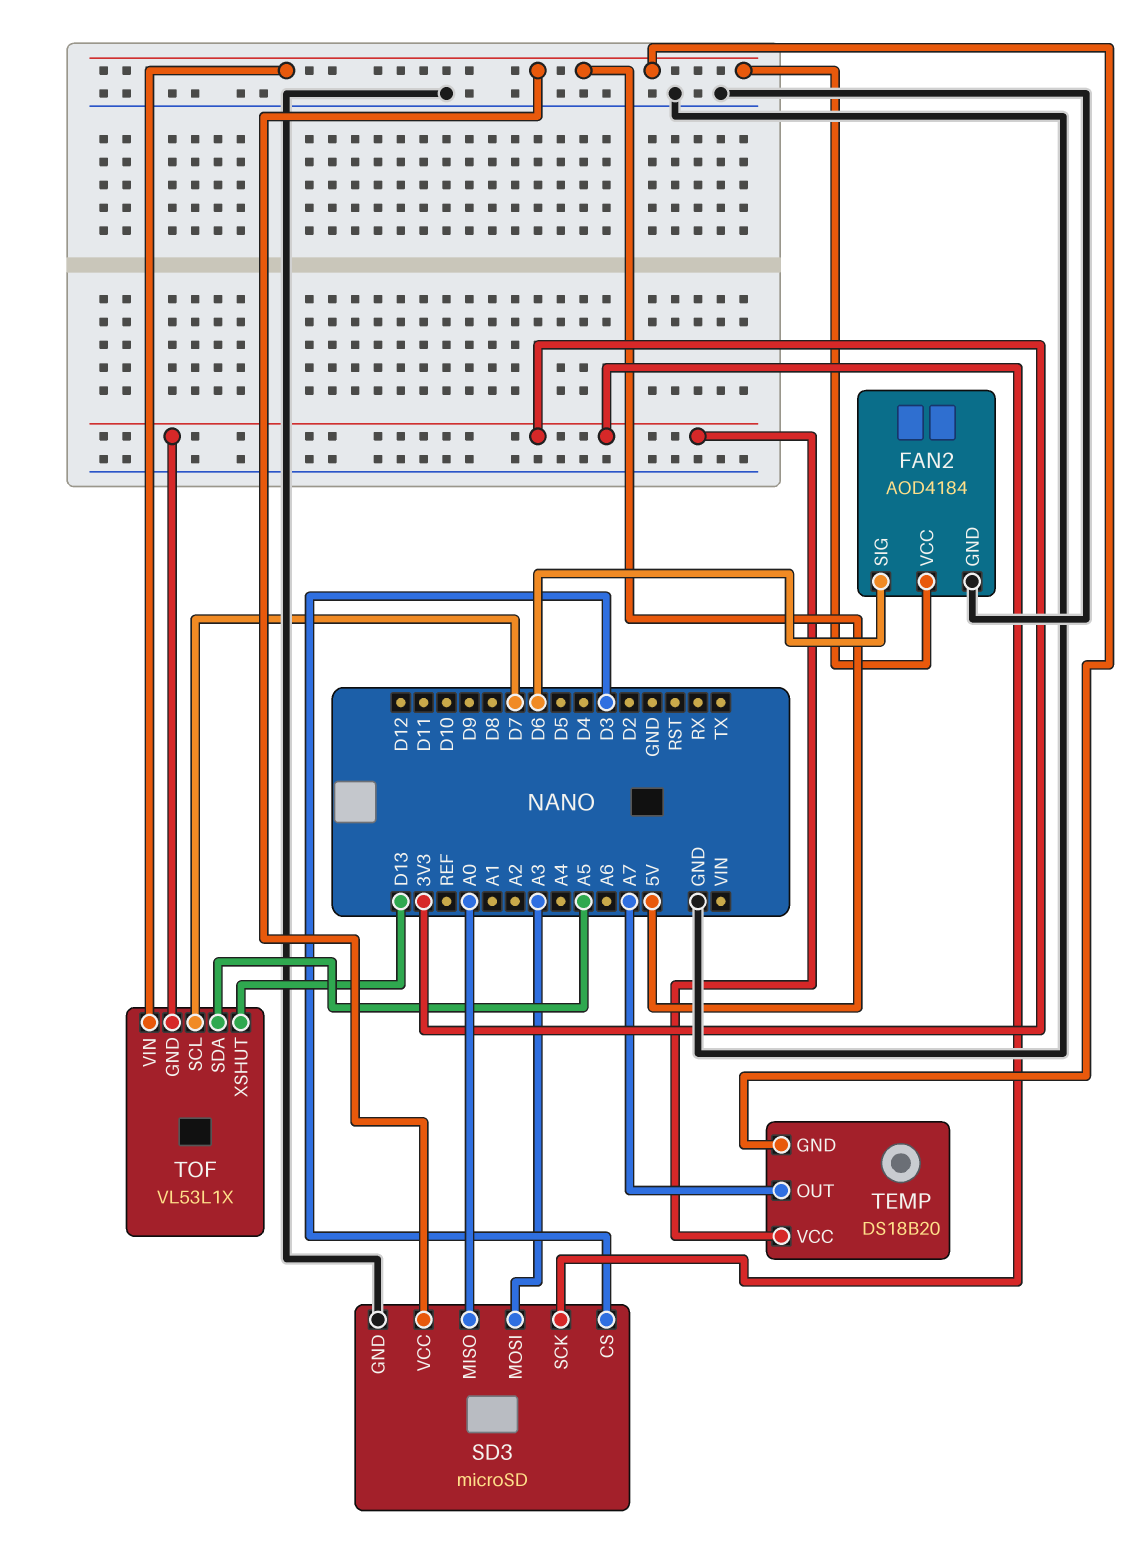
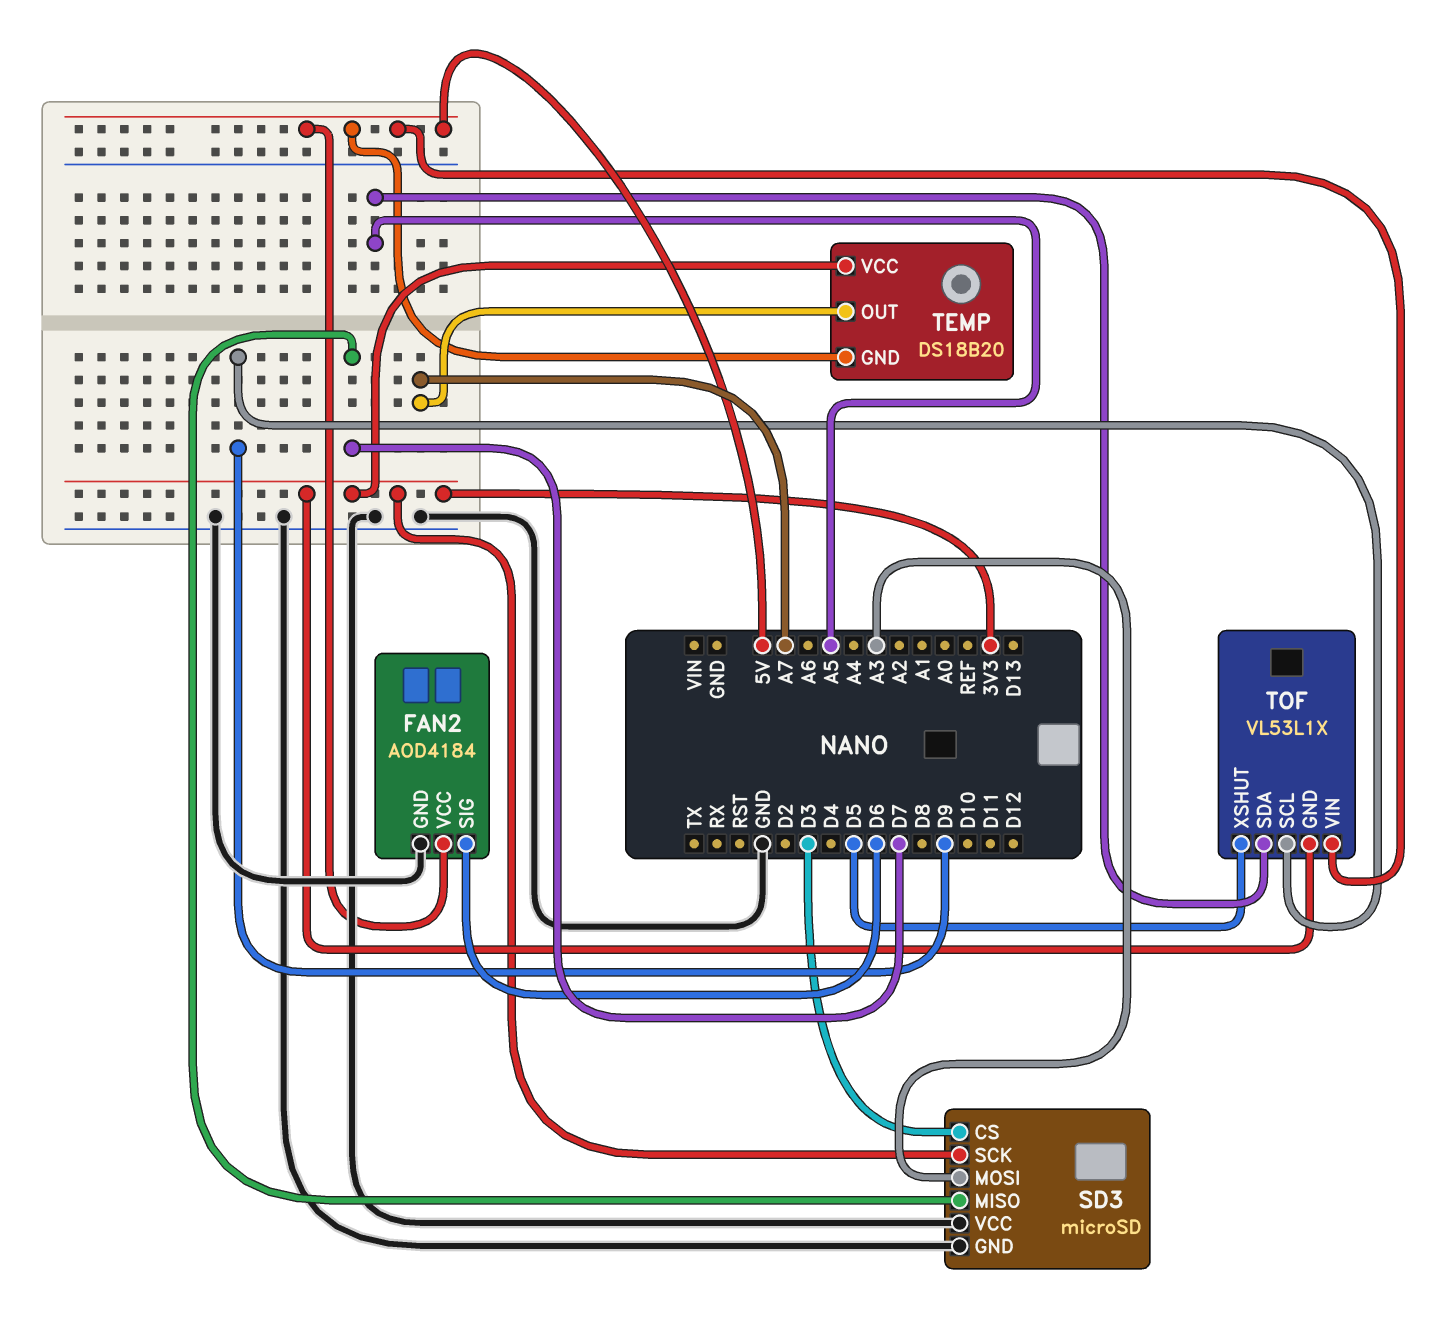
SD3 pin MISO: A0 -> D7
SD3 pin VCC: 5V -> GND
TOF pin SCL: D7 -> D9
TOF pin XSHUT: D13 -> D5

